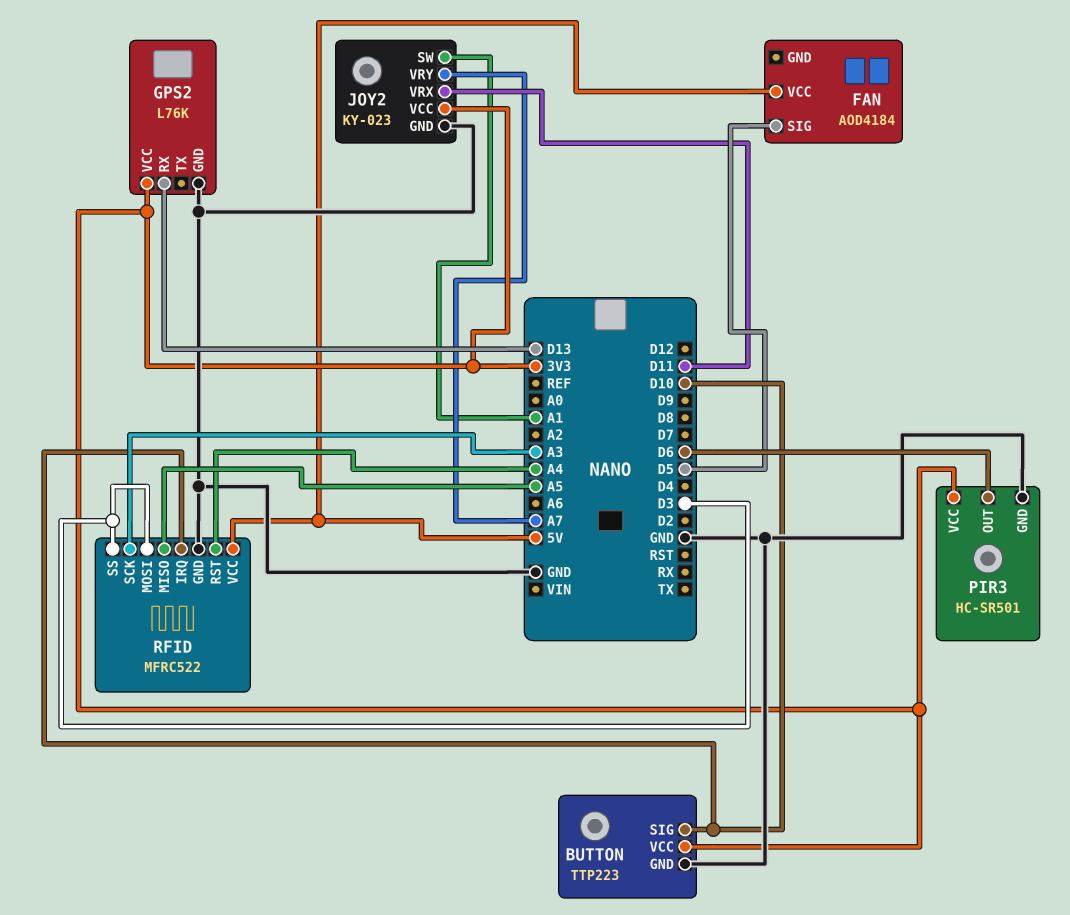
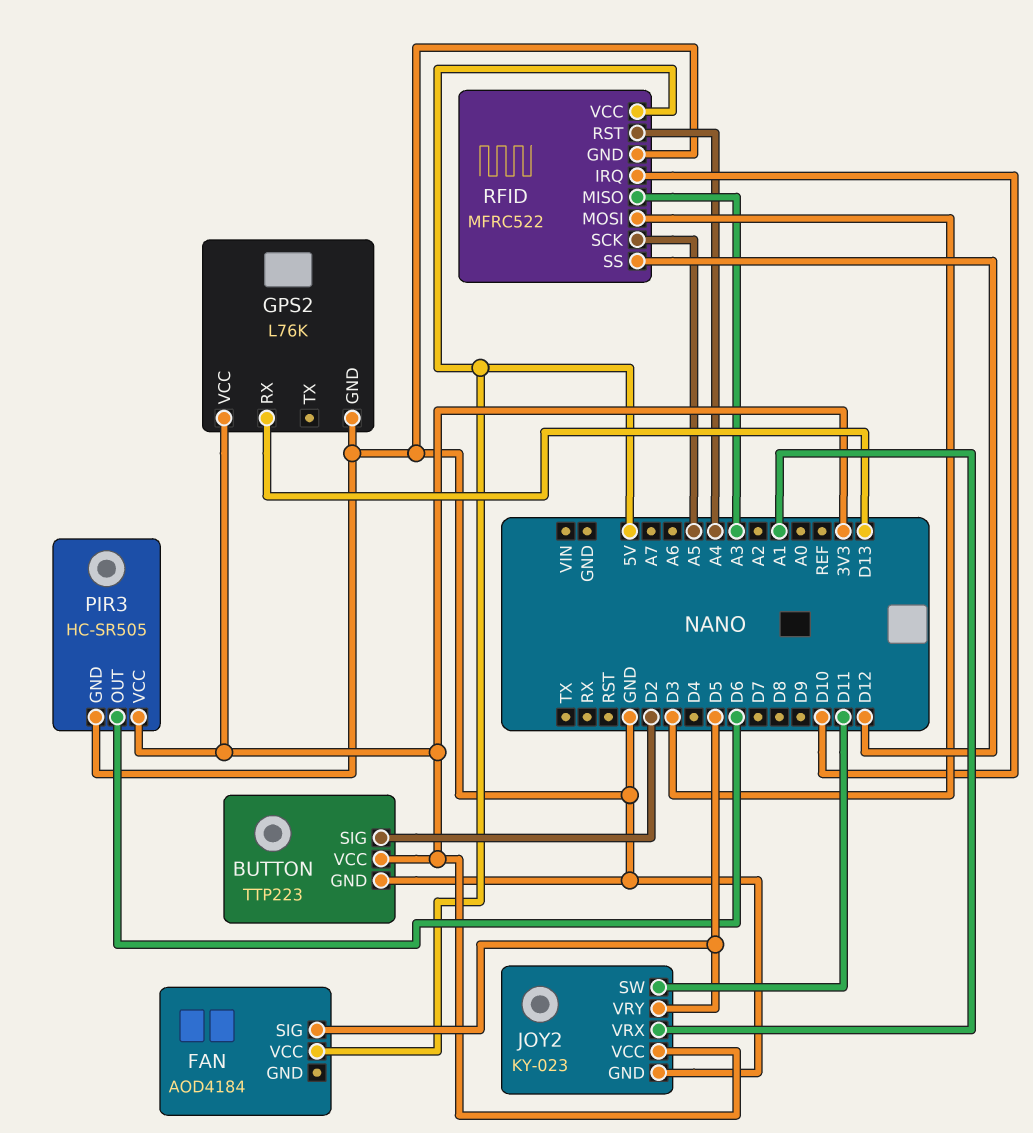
BUTTON pin SIG: D10 -> D2
JOY2 pin SW: A1 -> D11
JOY2 pin VRX: D11 -> A1
JOY2 pin VRY: A7 -> D5
PIR3: HC-SR501 -> HC-SR505
RFID pin MISO: A5 -> A3
RFID pin SCK: A3 -> A5
RFID pin SS: D3 -> D12

